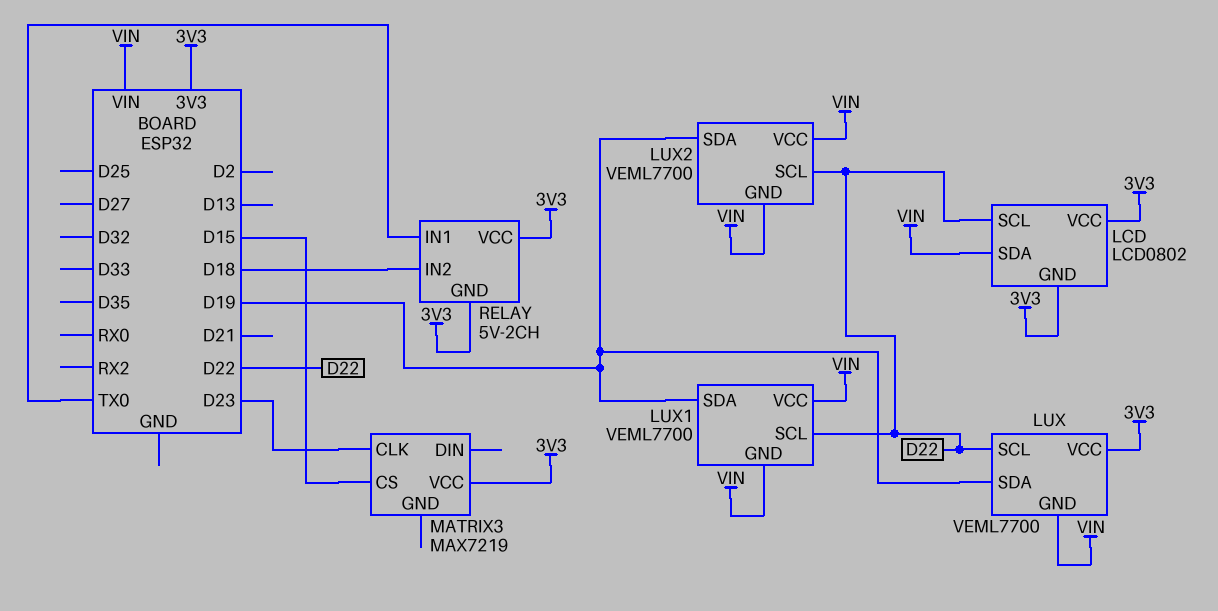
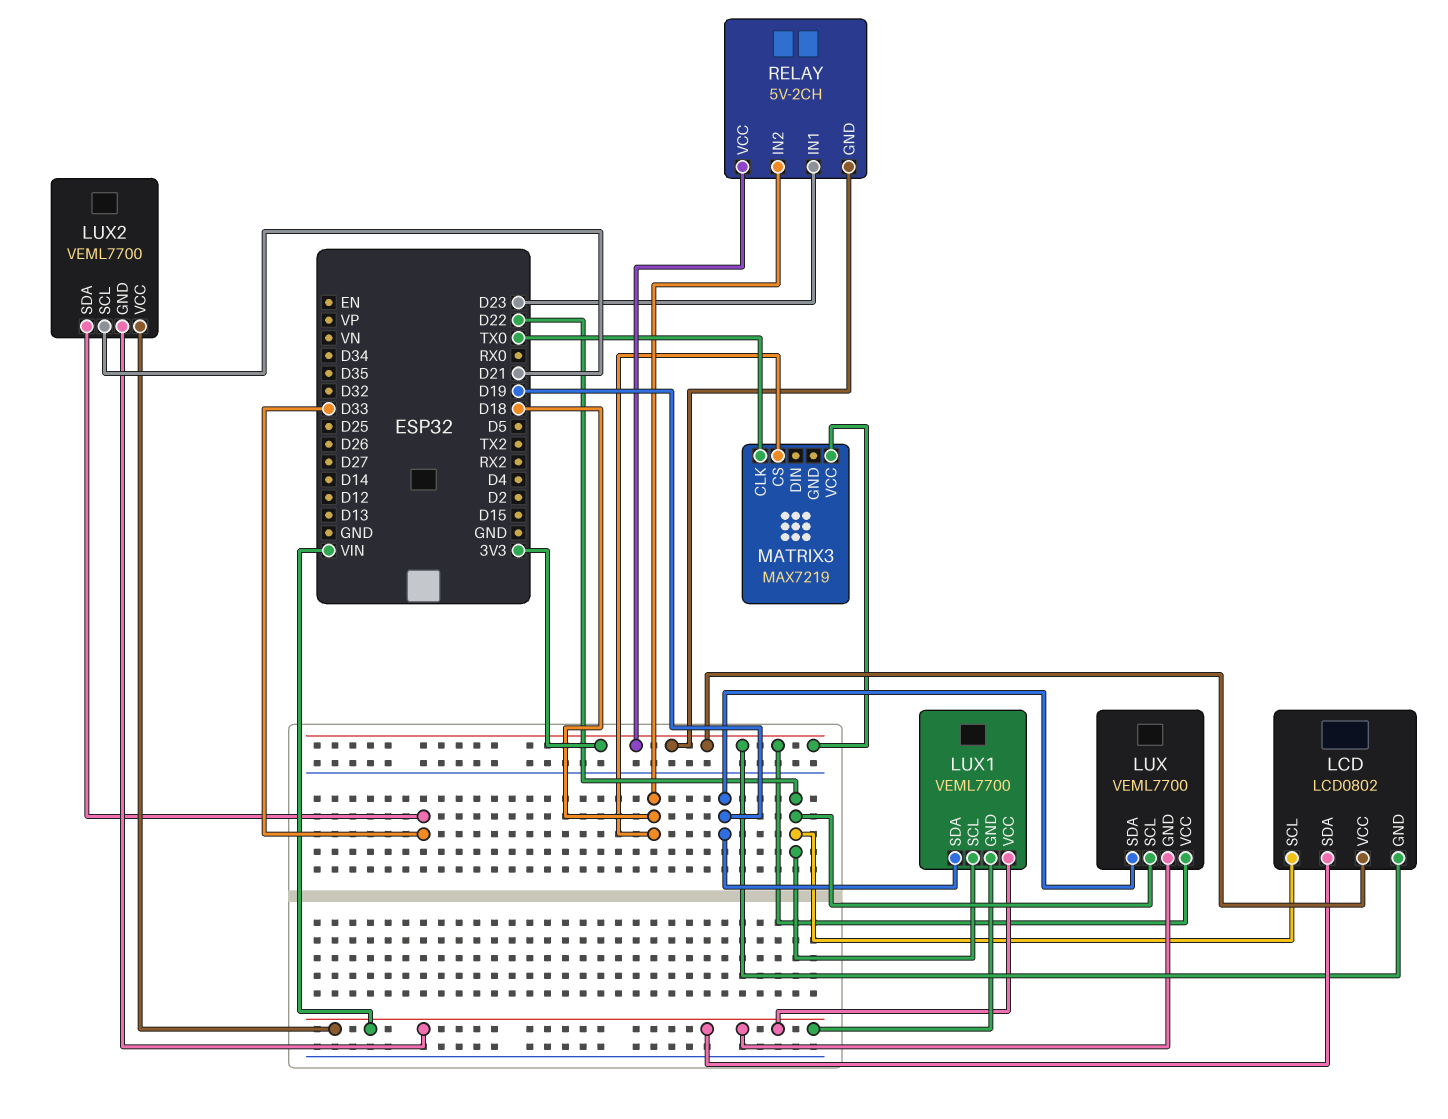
LUX2 pin SCL: D22 -> D21
LUX2 pin SDA: D19 -> D33
MATRIX3 pin CLK: D23 -> TX0
MATRIX3 pin CS: D15 -> D18
RELAY pin IN1: TX0 -> D23

